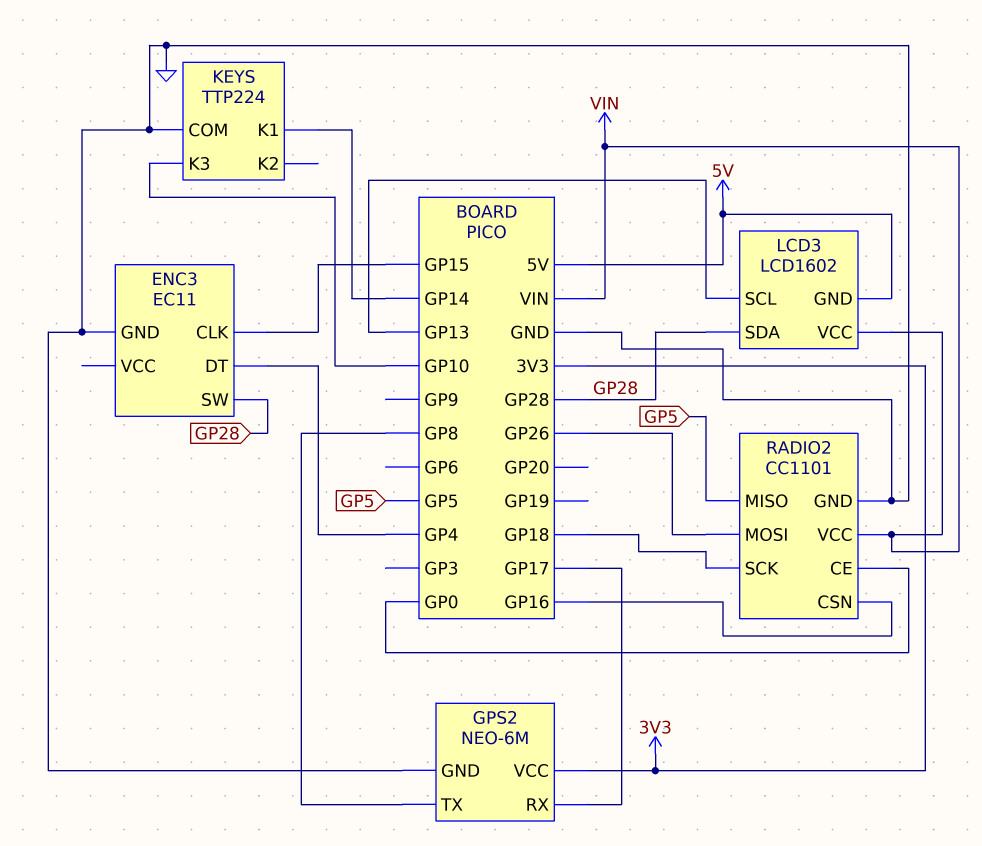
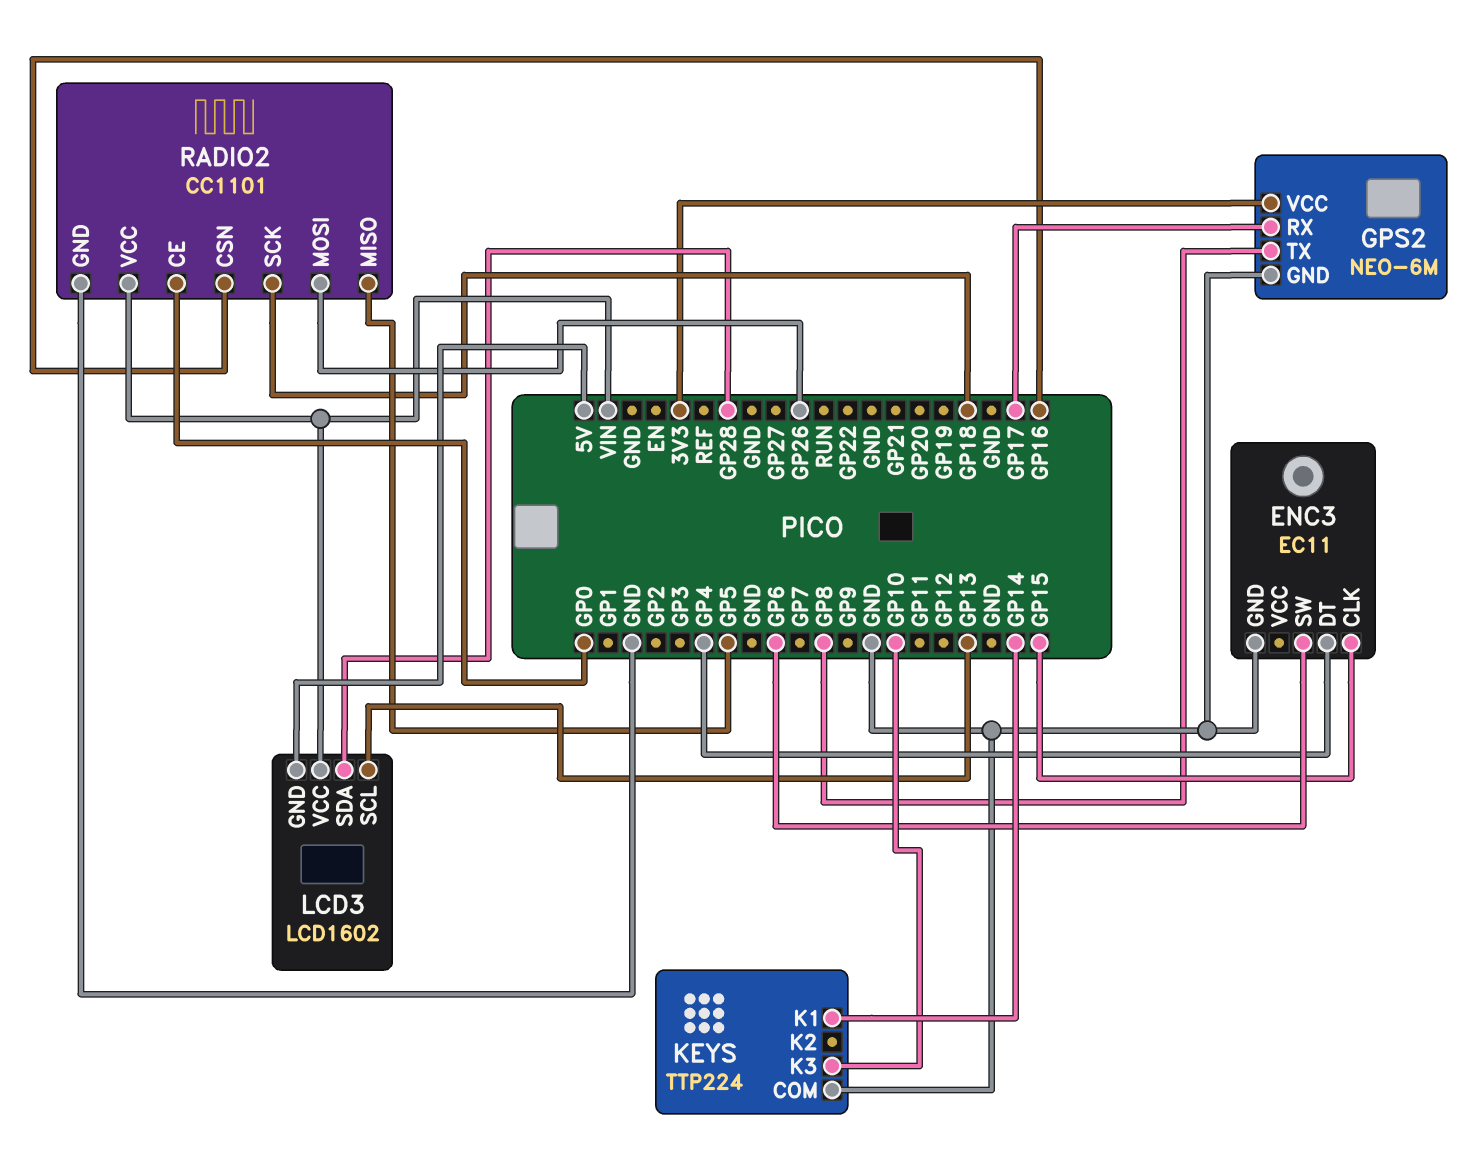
ENC3 pin SW: GP28 -> GP6

